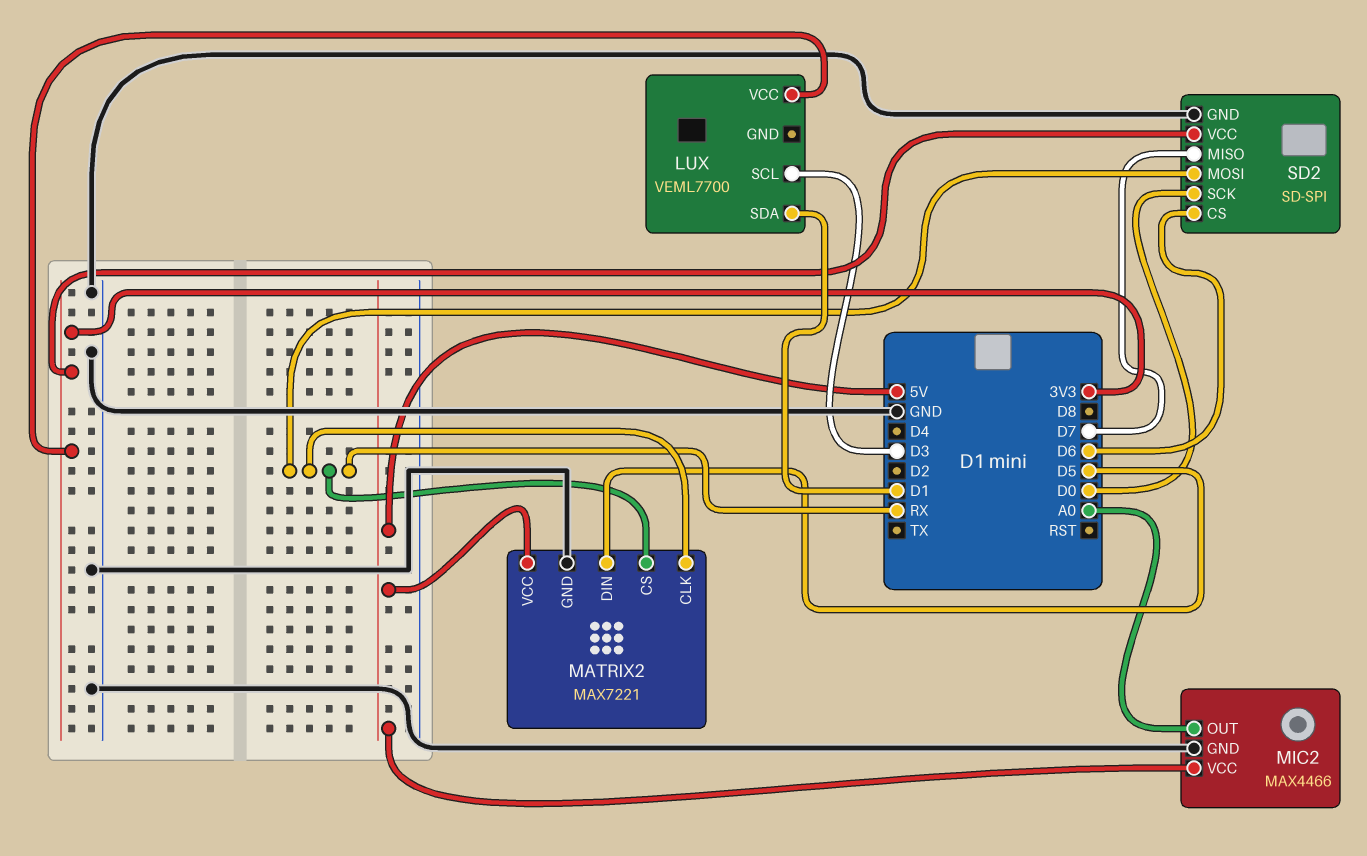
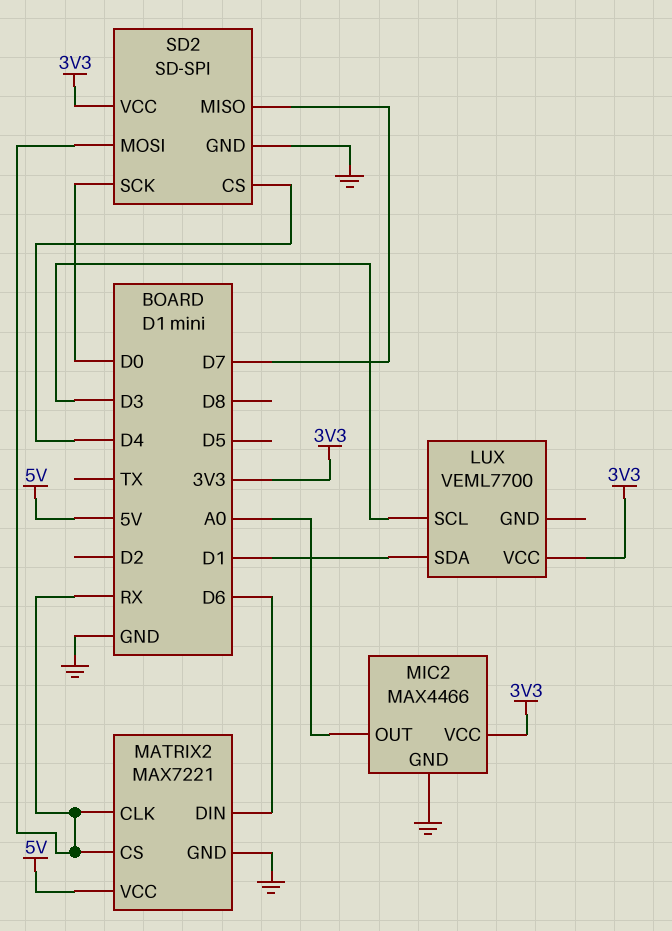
MATRIX2 pin DIN: D5 -> D6
MIC2 pin VCC: 5V -> 3V3
SD2 pin CS: D6 -> D4

